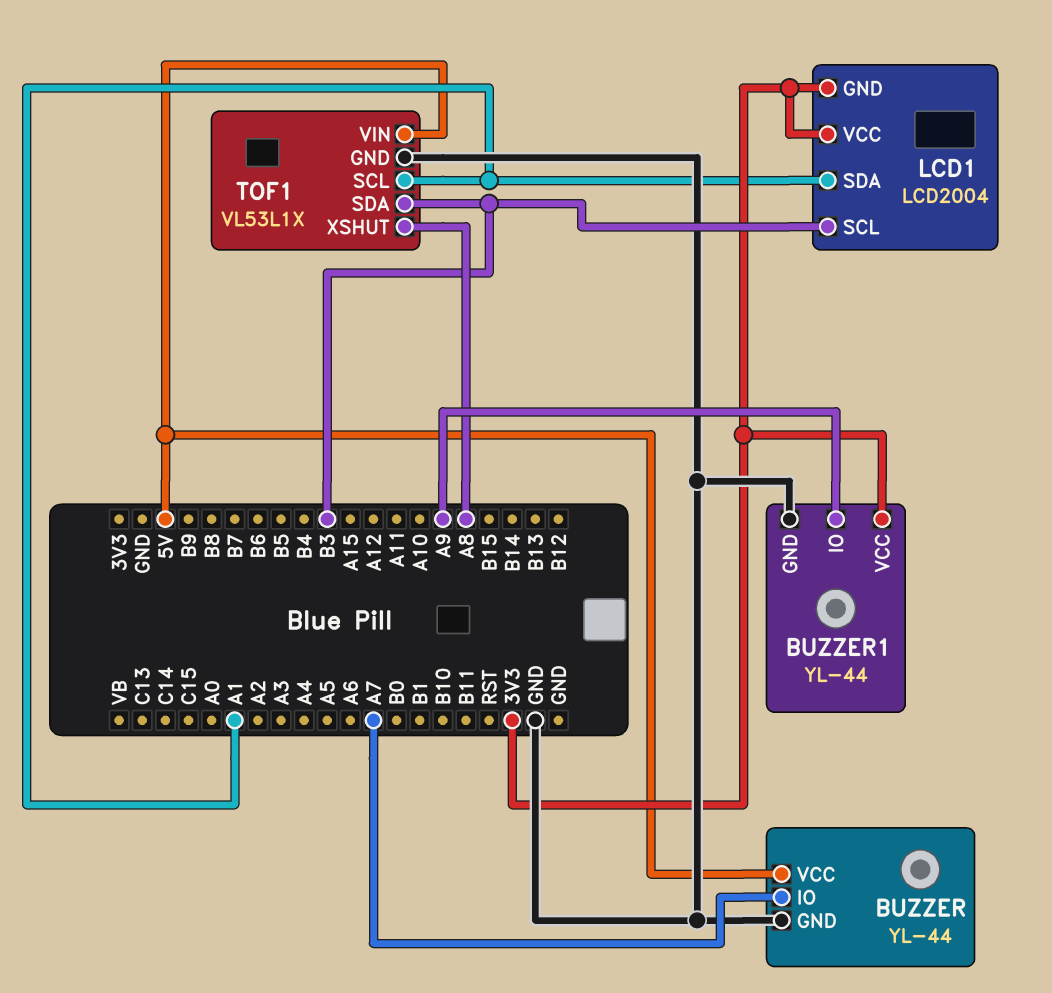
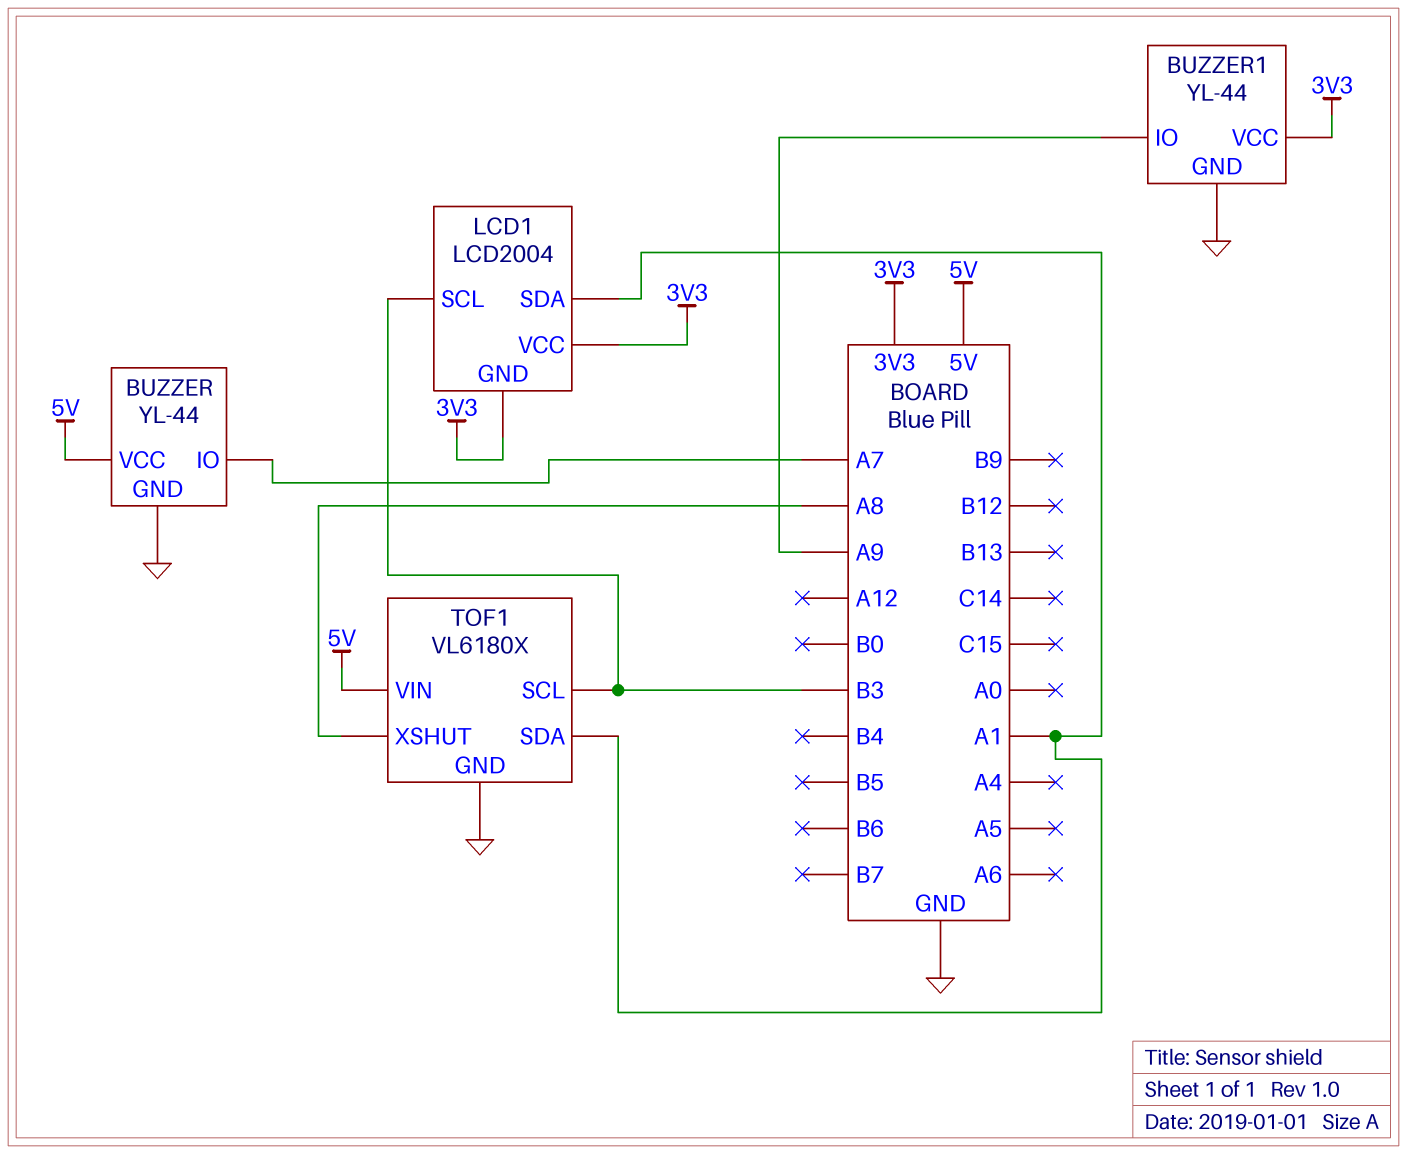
TOF1: VL53L1X -> VL6180X
TOF1 pin SCL: A1 -> B3
TOF1 pin SDA: B3 -> A1

